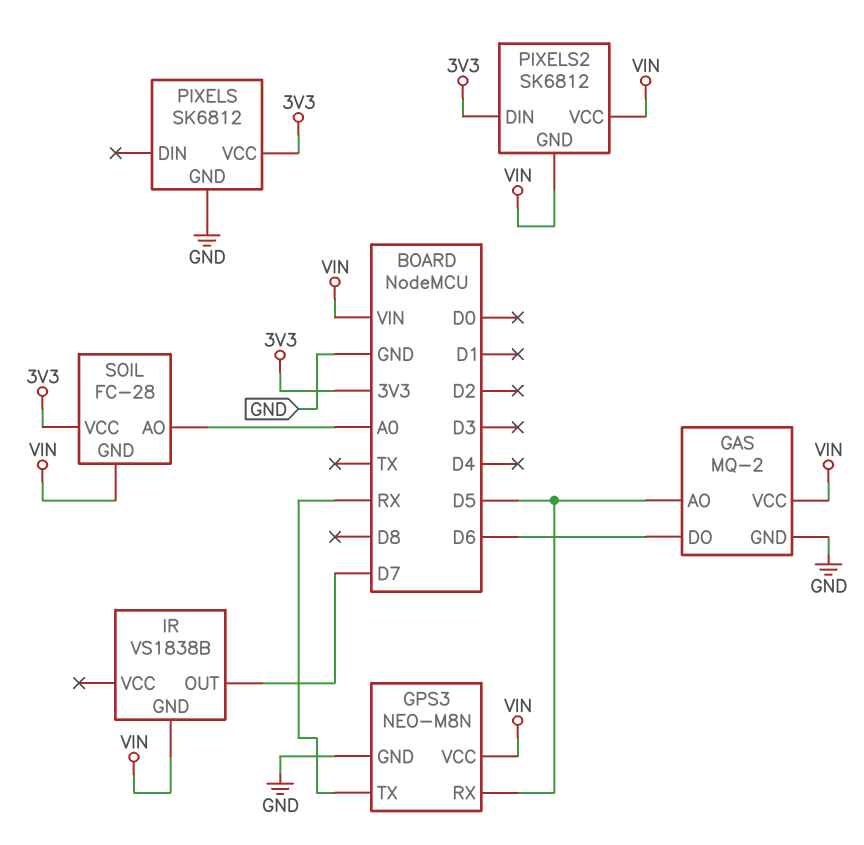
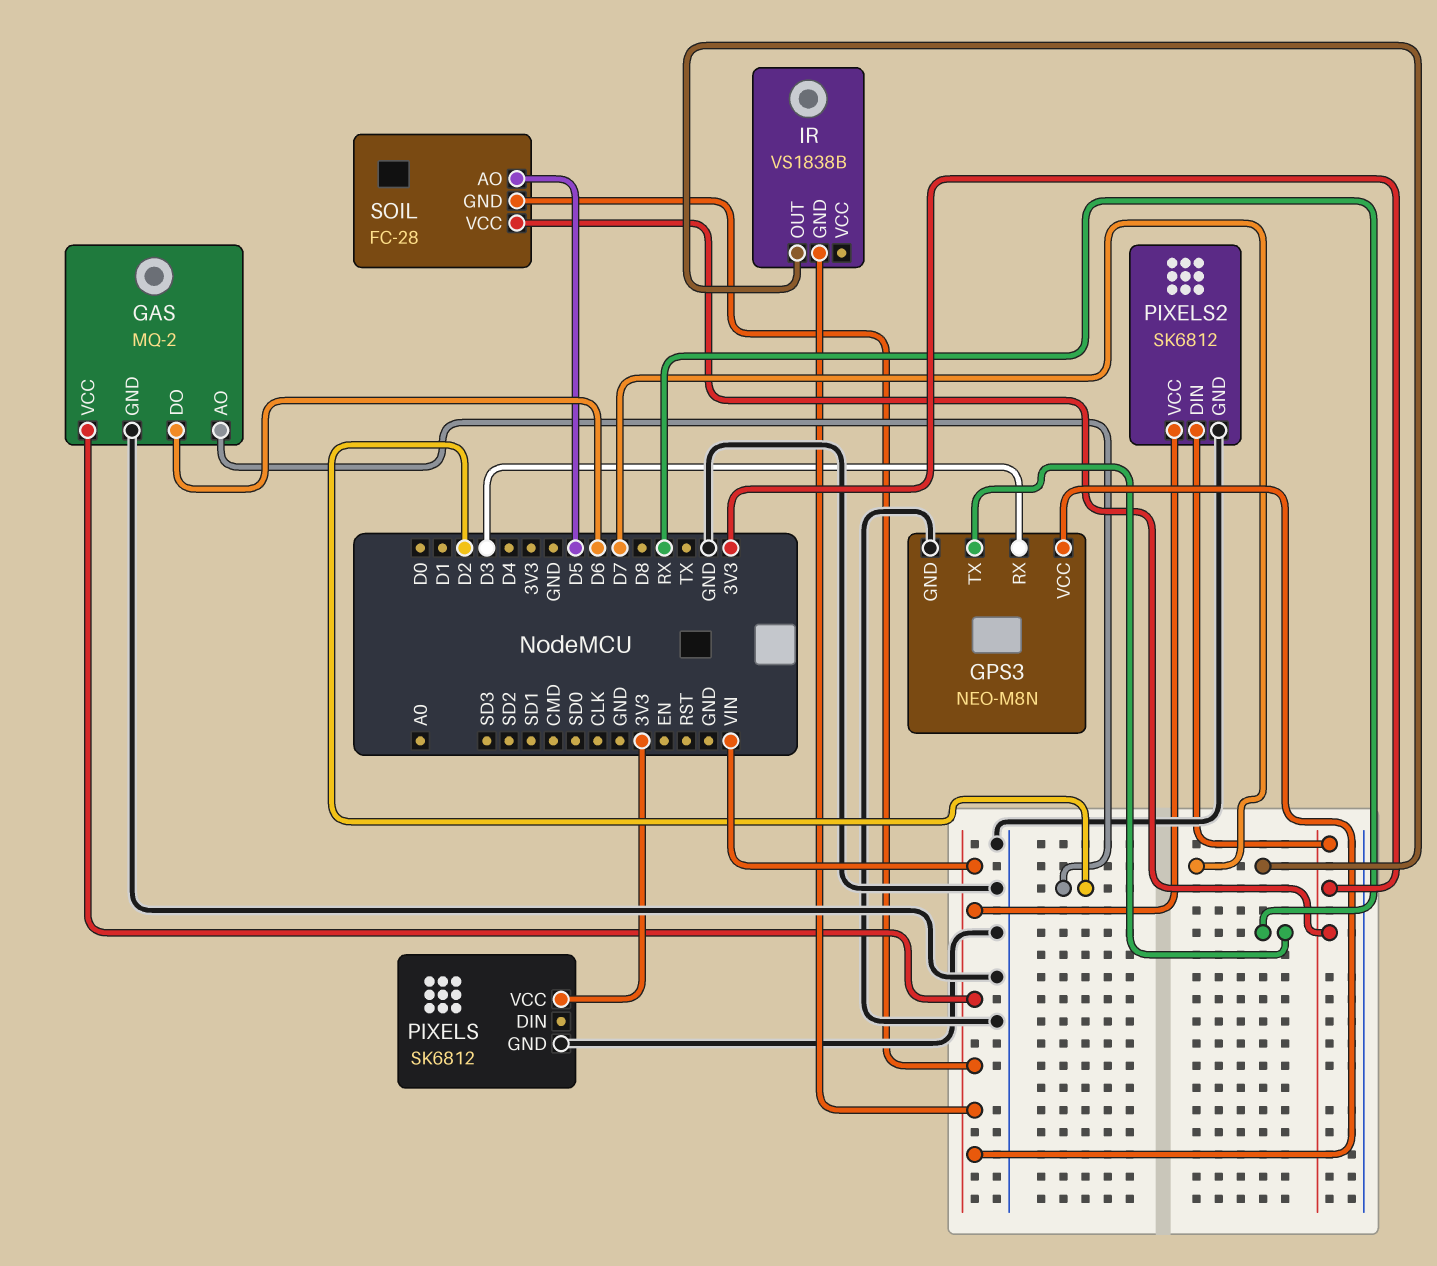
GAS pin AO: D5 -> D2
GPS3 pin RX: D5 -> D3
PIXELS2 pin GND: VIN -> GND
SOIL pin AO: A0 -> D5

